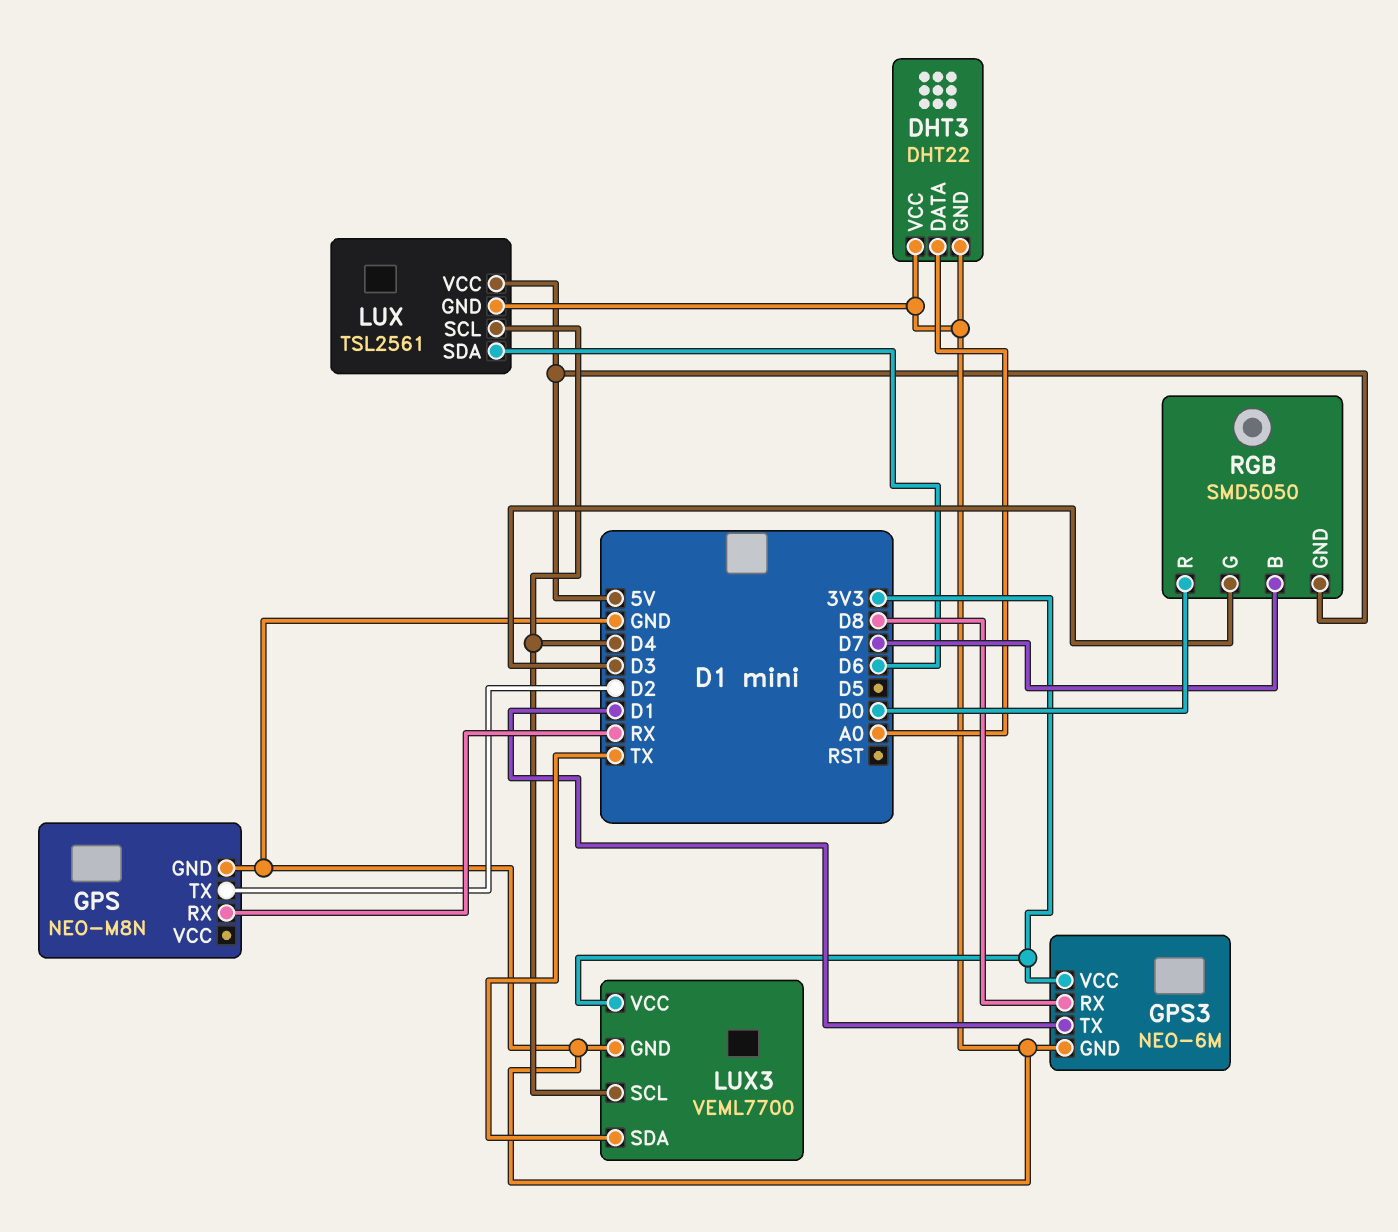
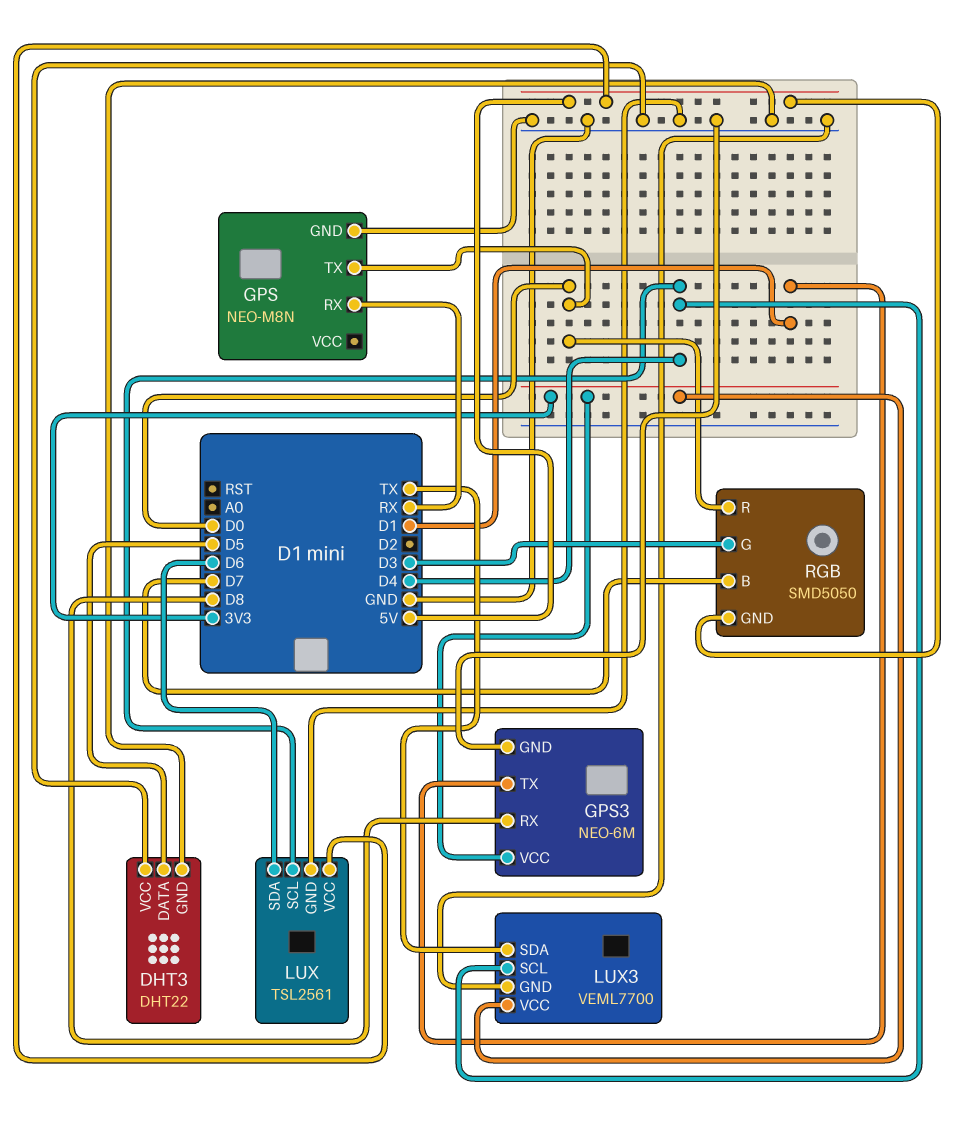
DHT3 pin DATA: A0 -> D5
GPS pin TX: D2 -> D0

